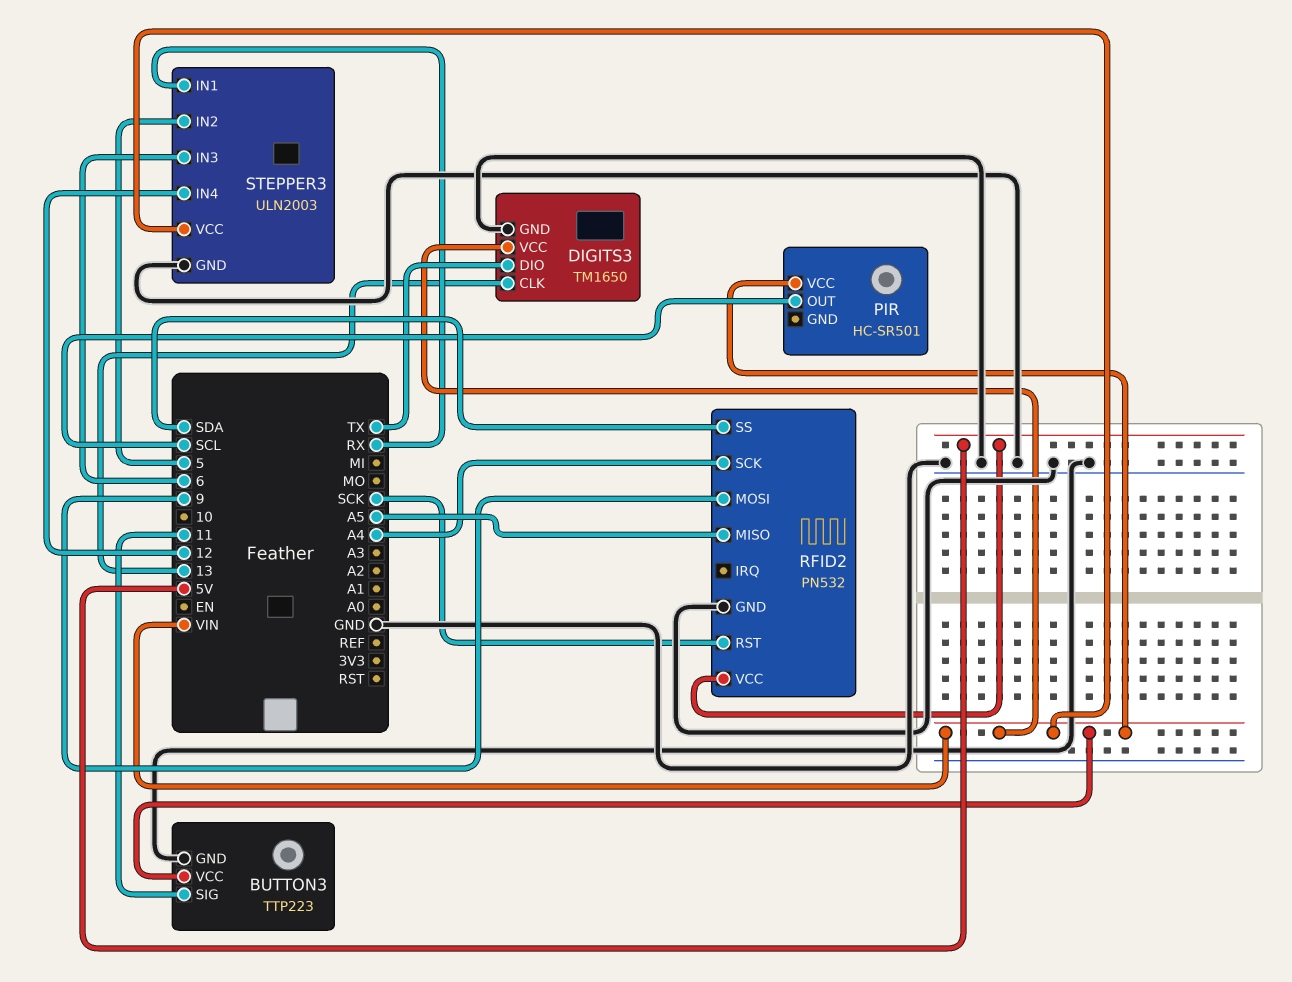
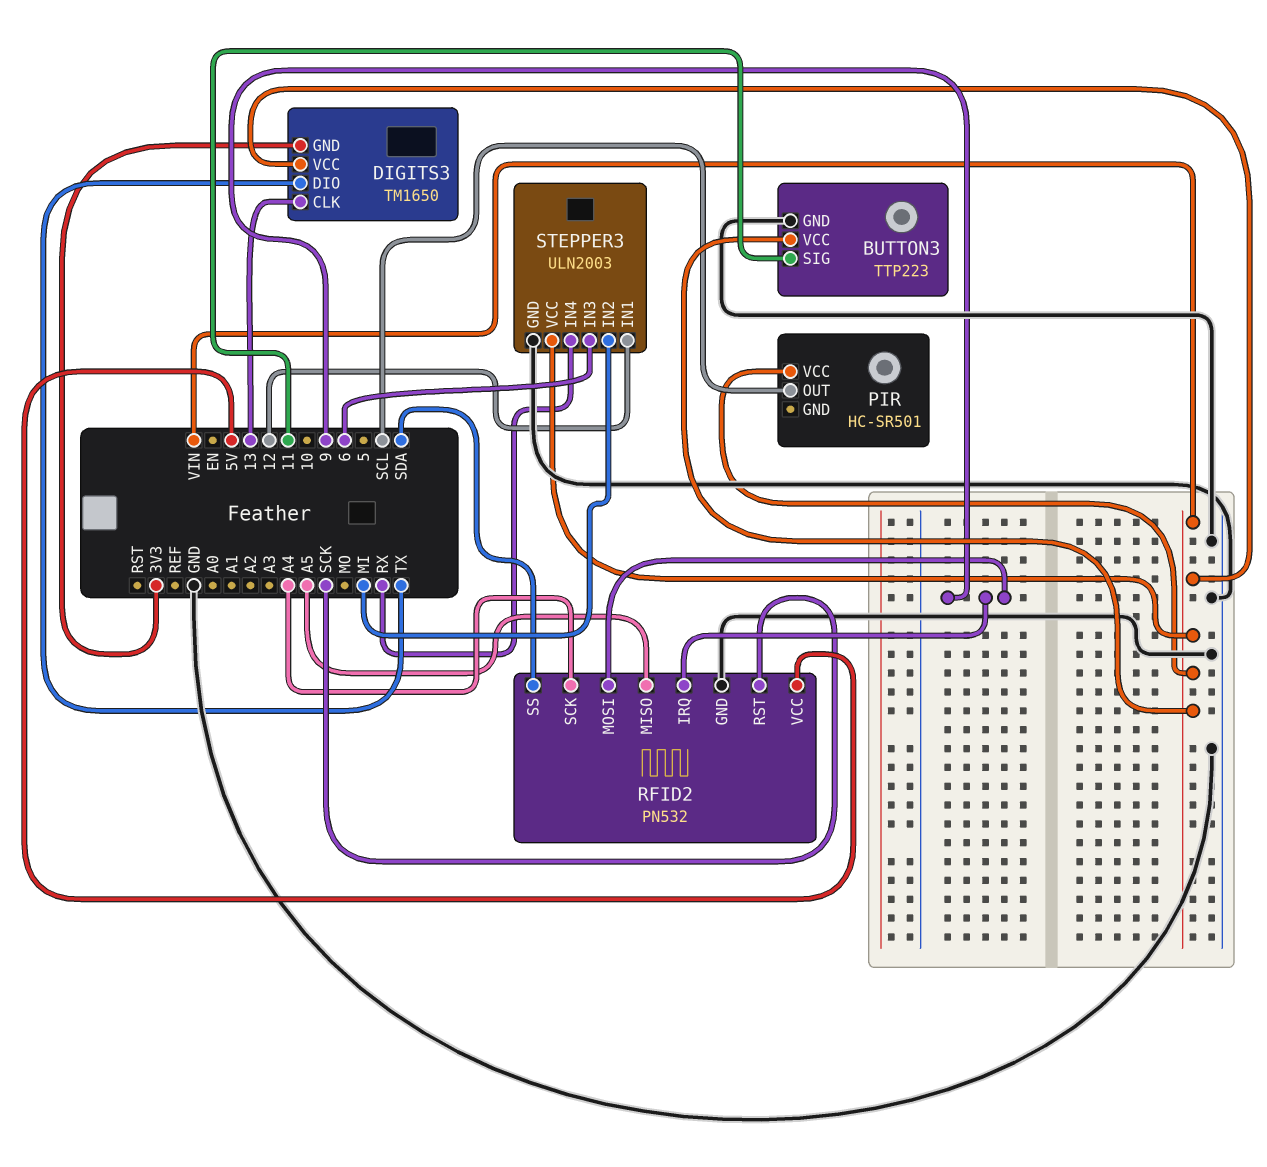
DIGITS3 pin GND: GND -> 3V3
RFID2 pin IRQ: none -> 9
STEPPER3 pin IN1: RX -> 12
STEPPER3 pin IN2: 5 -> MI
STEPPER3 pin IN4: 12 -> RX

